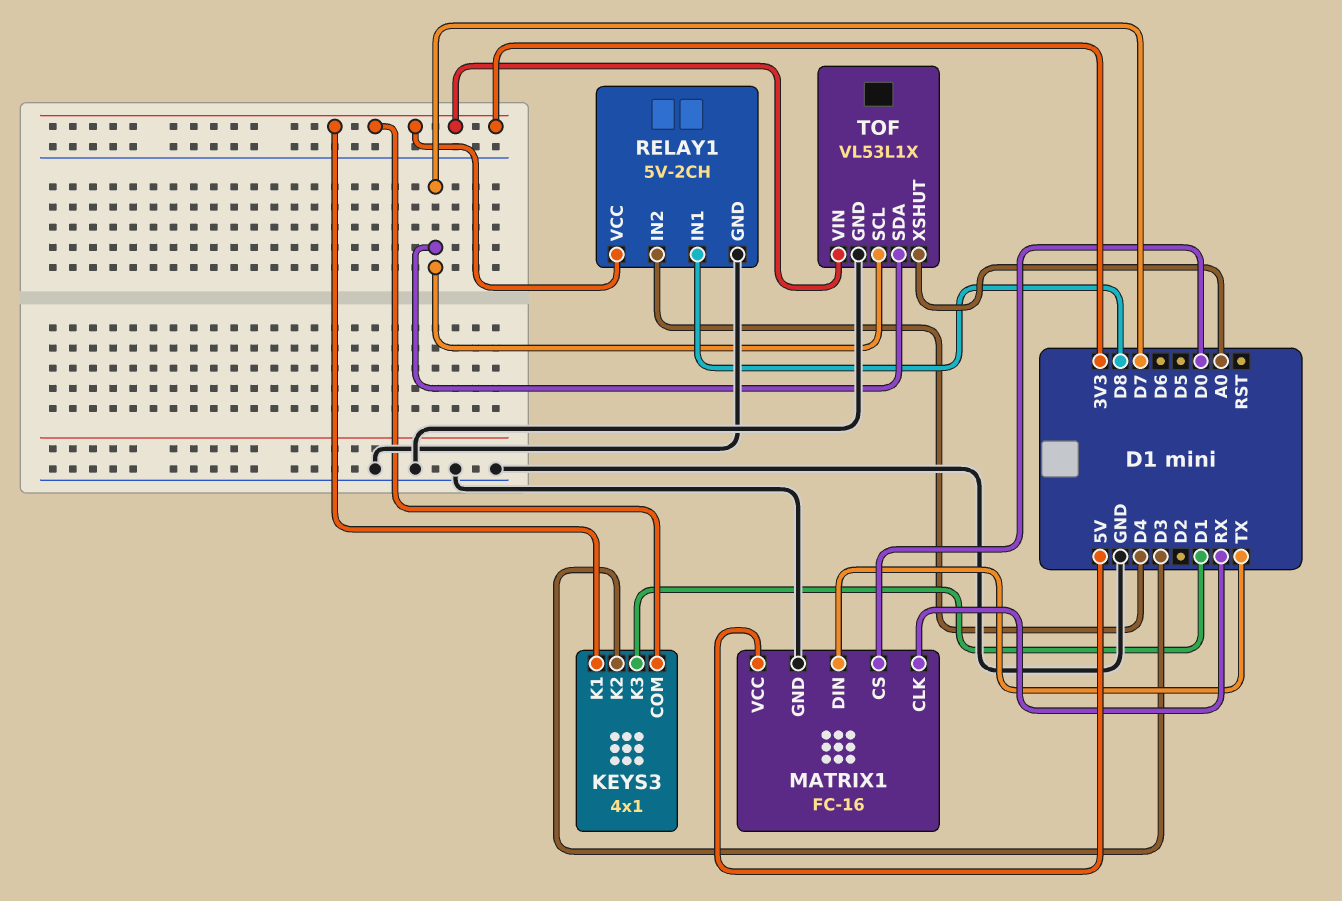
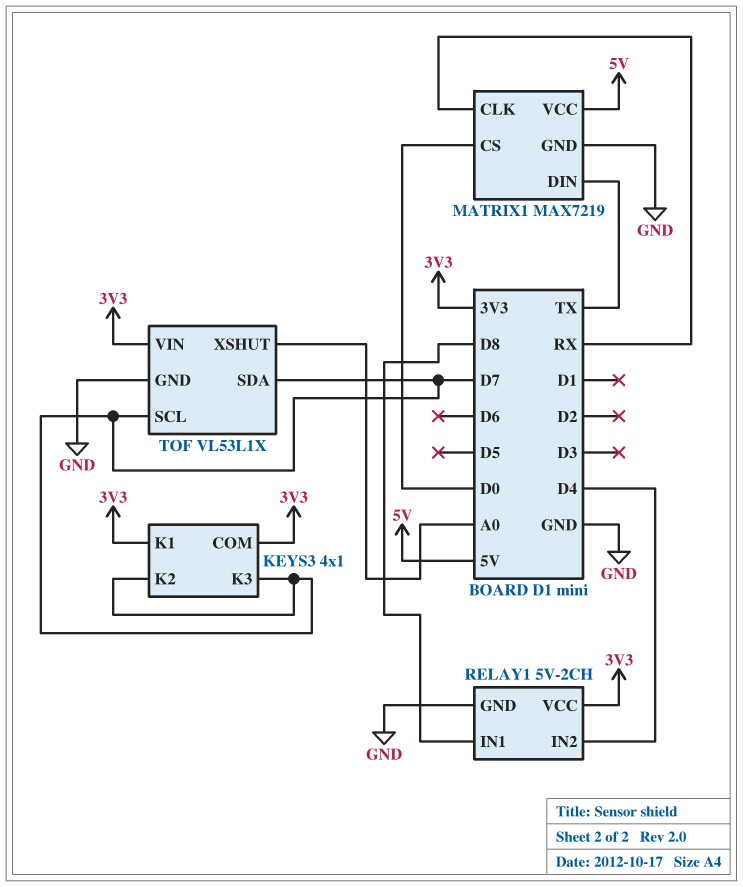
KEYS3 pin K2: D3 -> D7
KEYS3 pin K3: D1 -> D7
MATRIX1: FC-16 -> MAX7219

